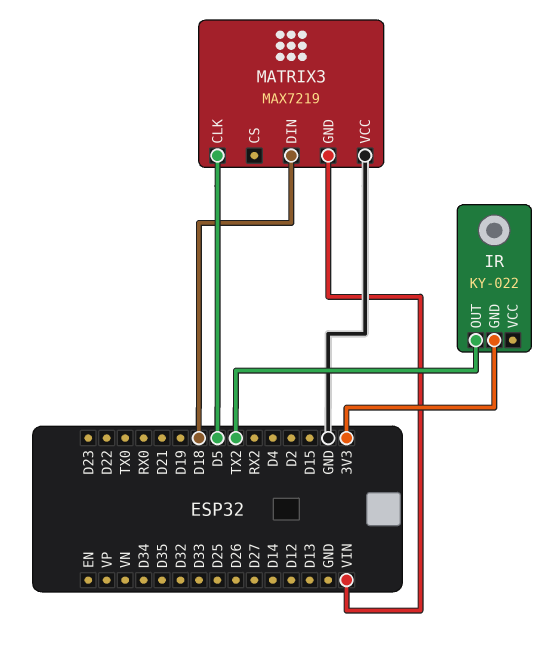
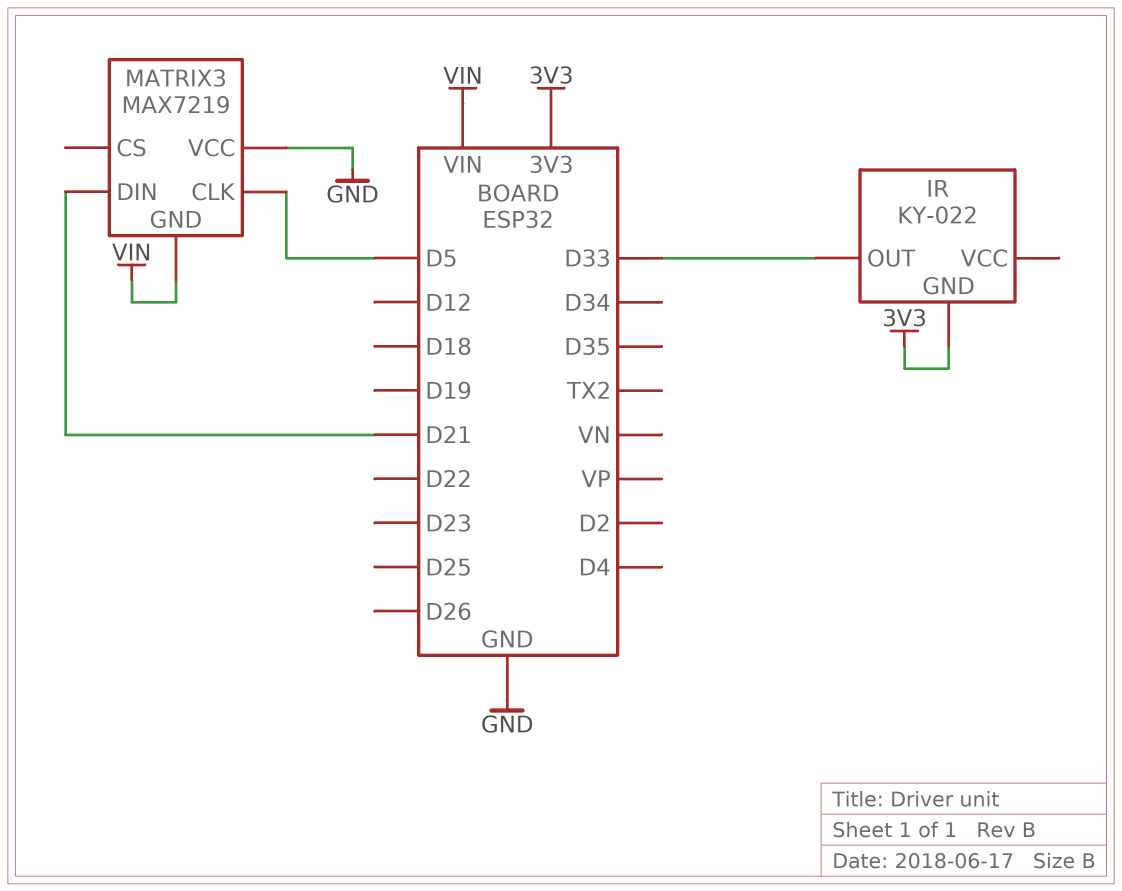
IR pin OUT: TX2 -> D33
MATRIX3 pin DIN: D18 -> D21

